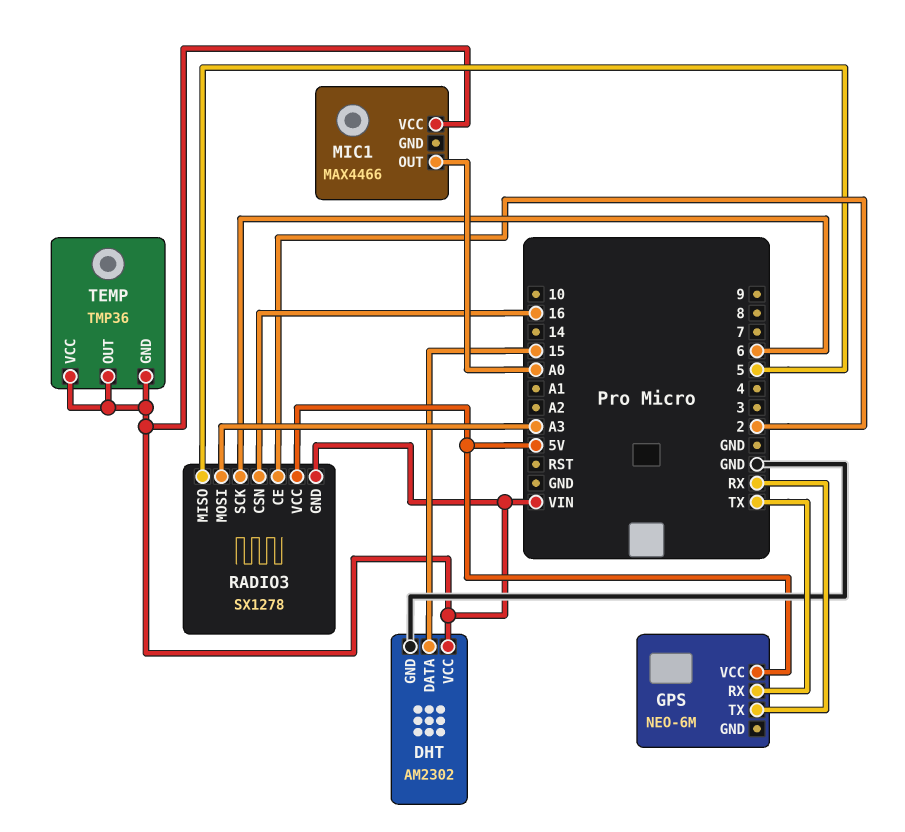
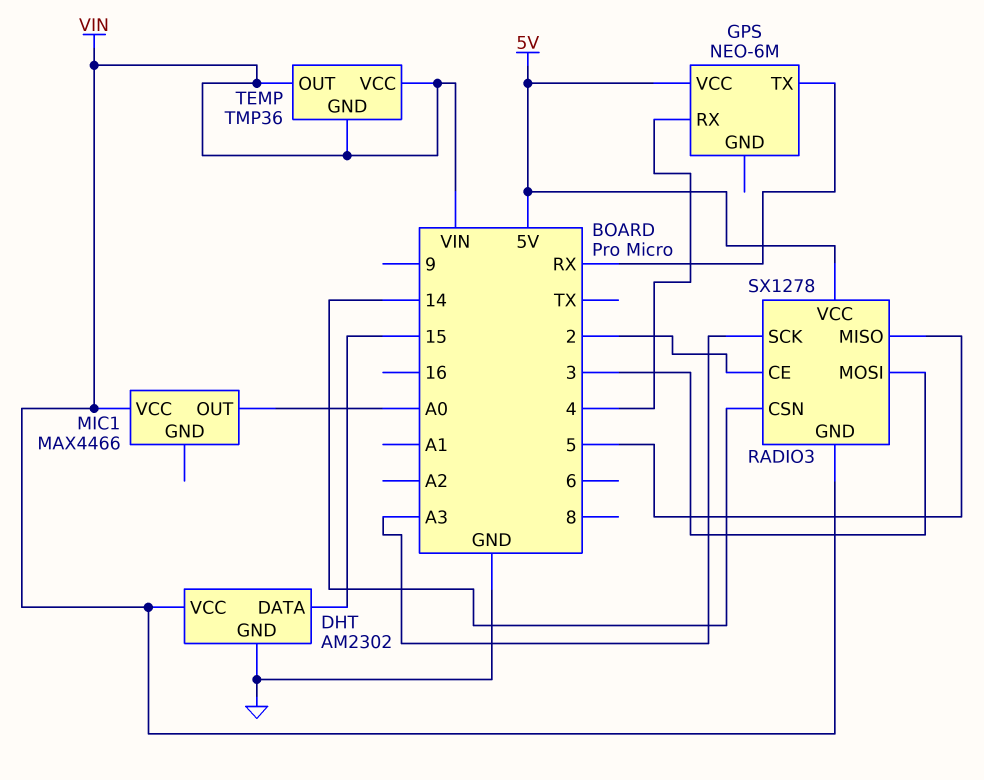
GPS pin RX: TX -> 4
RADIO3 pin CSN: 16 -> 14
RADIO3 pin MOSI: A3 -> 3
RADIO3 pin SCK: 6 -> A3

